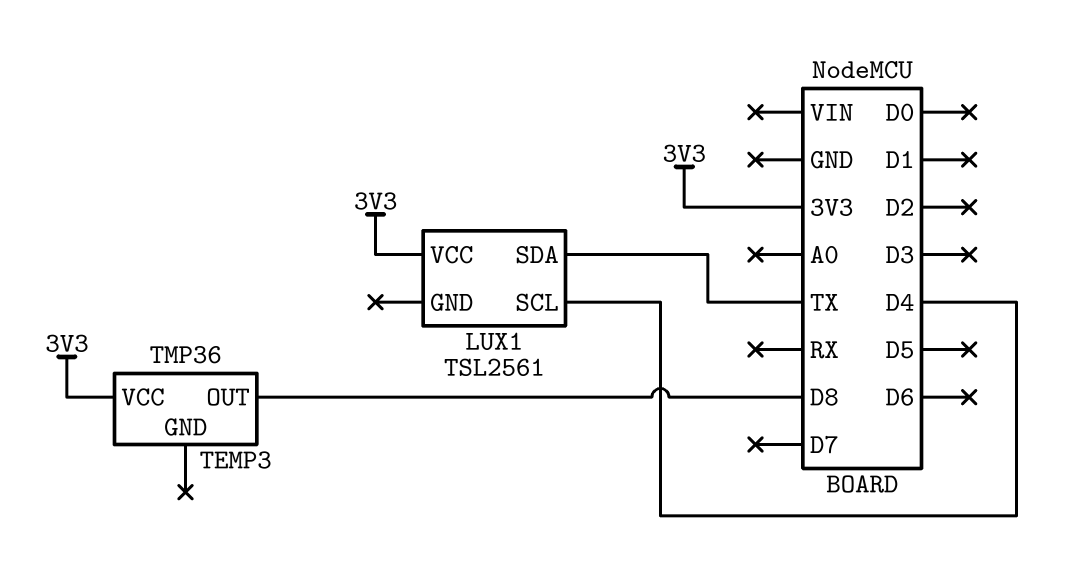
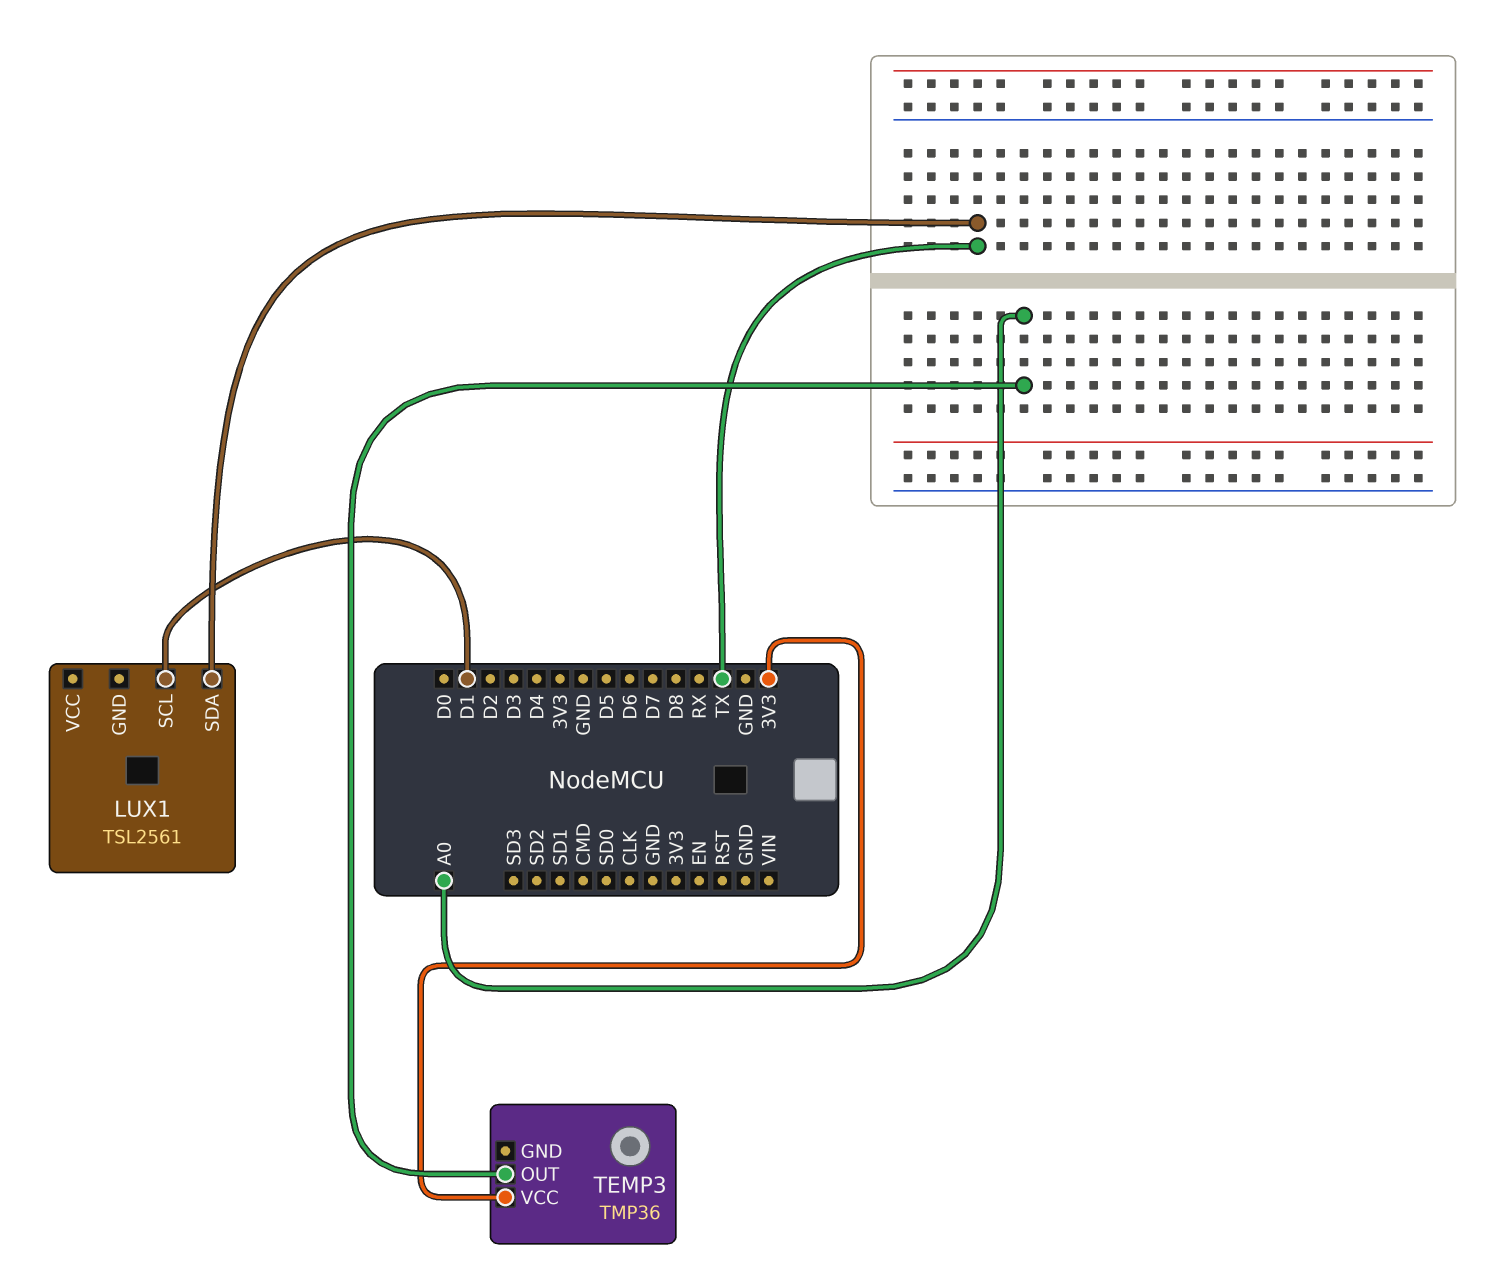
LUX1 pin SCL: D4 -> D1
LUX1 pin VCC: 3V3 -> none
TEMP3 pin OUT: D8 -> A0

